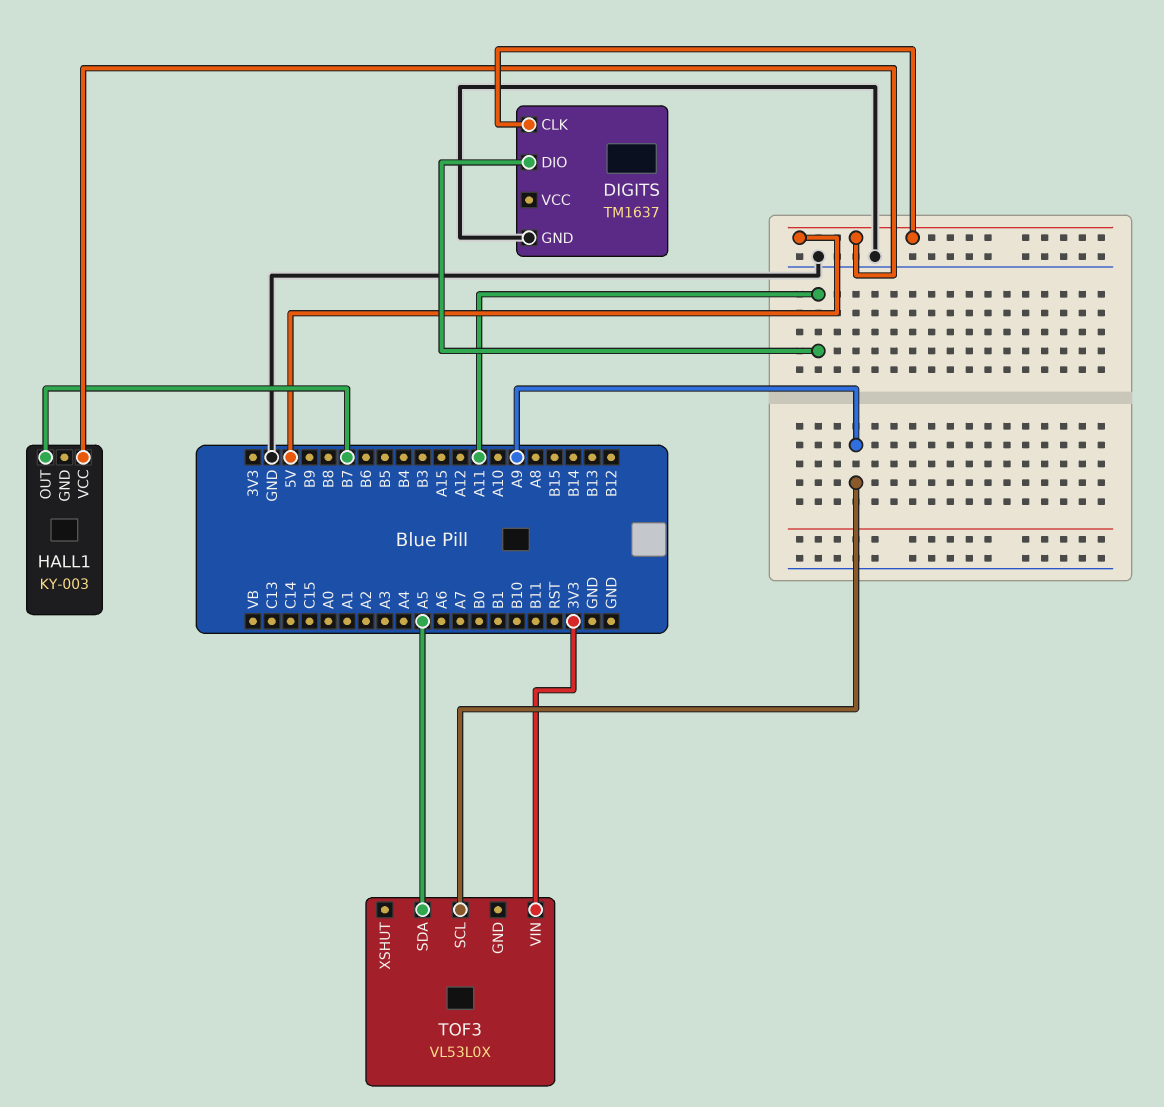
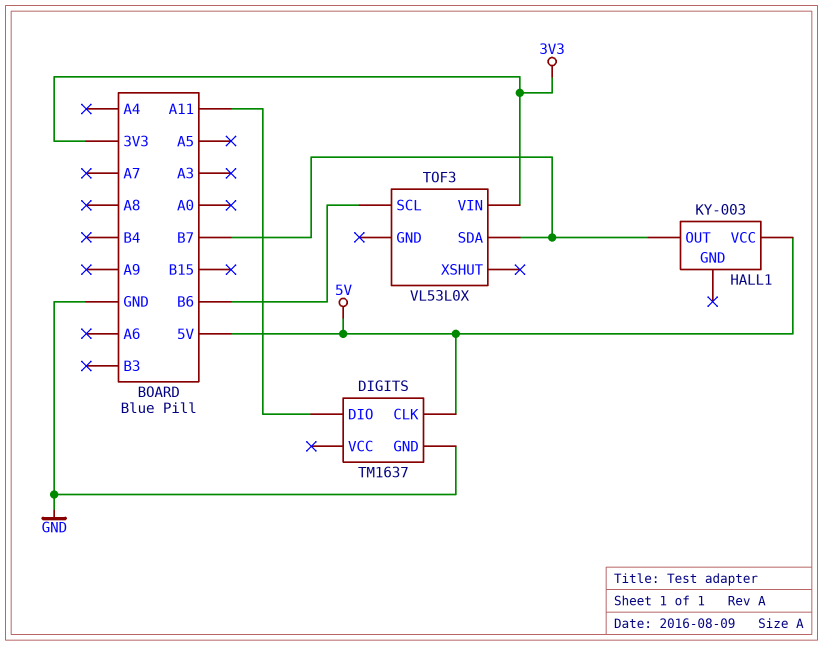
TOF3 pin SCL: A9 -> B6
TOF3 pin SDA: A5 -> B7

